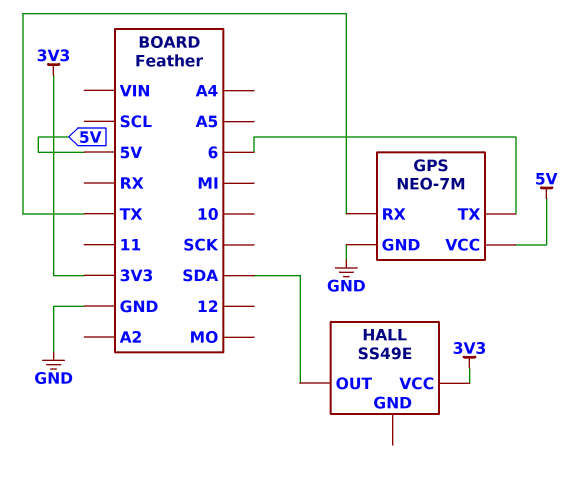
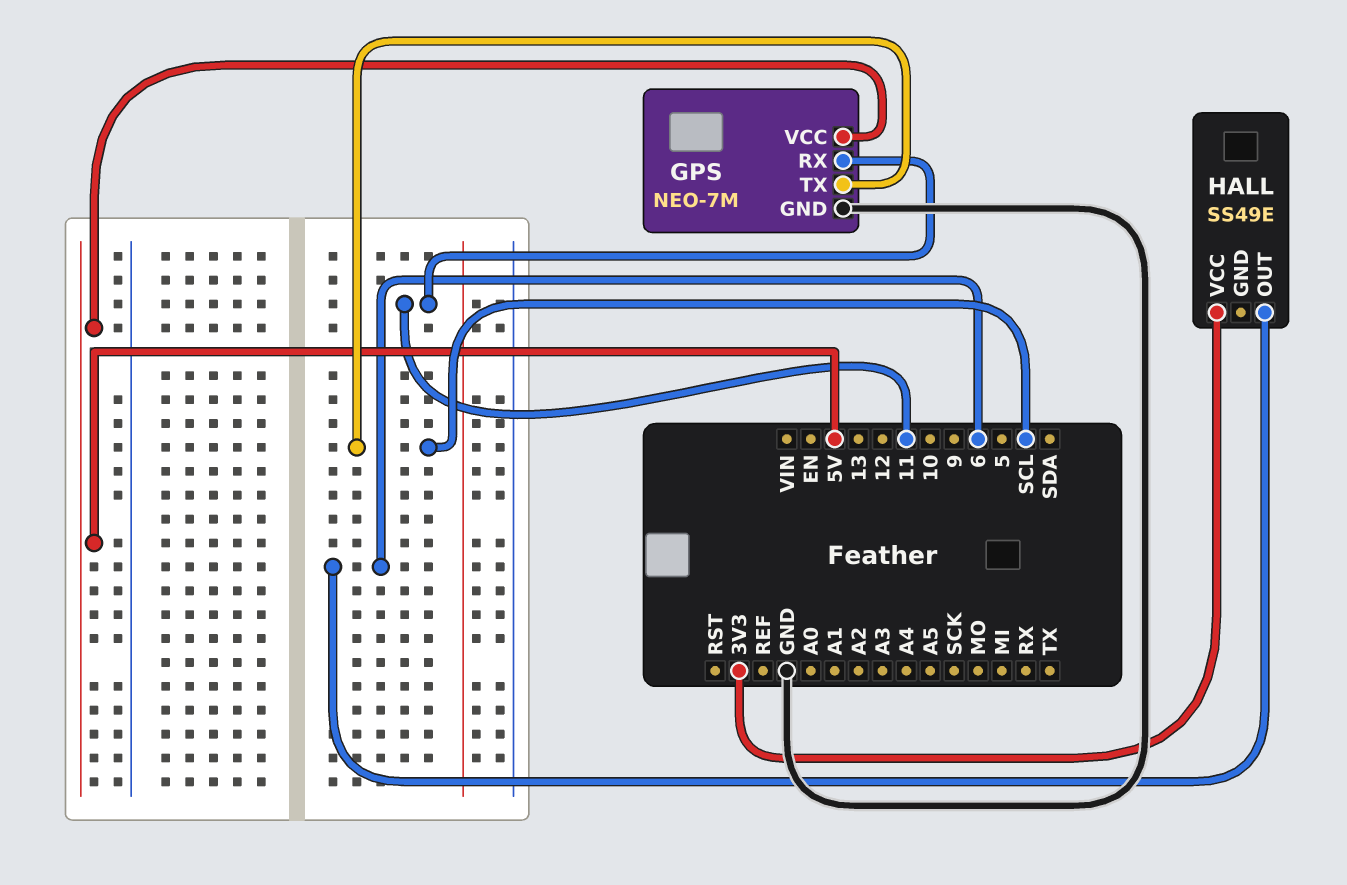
GPS pin RX: TX -> 11
GPS pin TX: 6 -> SCL
HALL pin OUT: SDA -> 6

